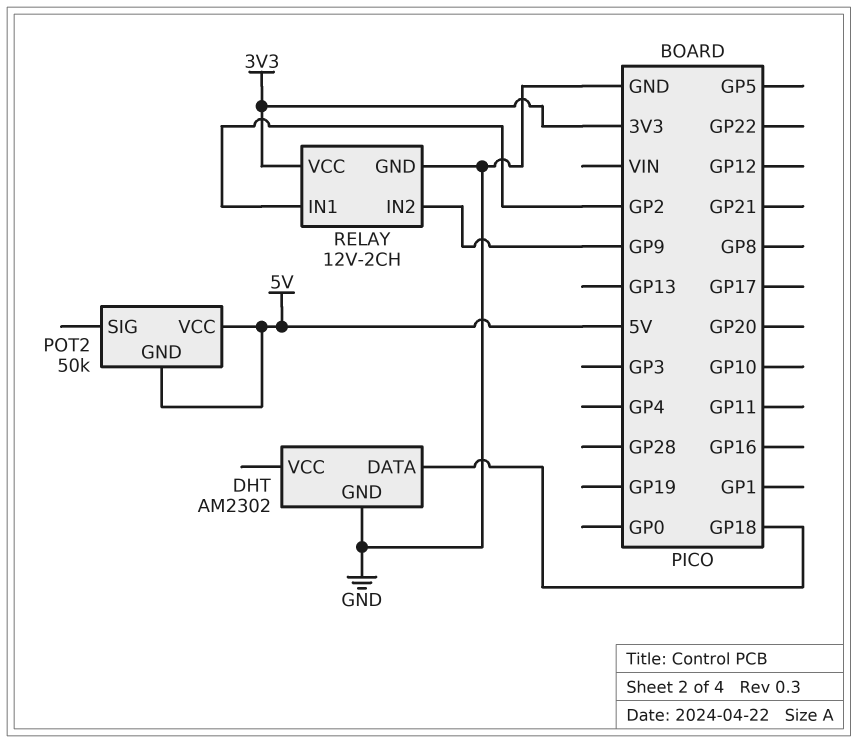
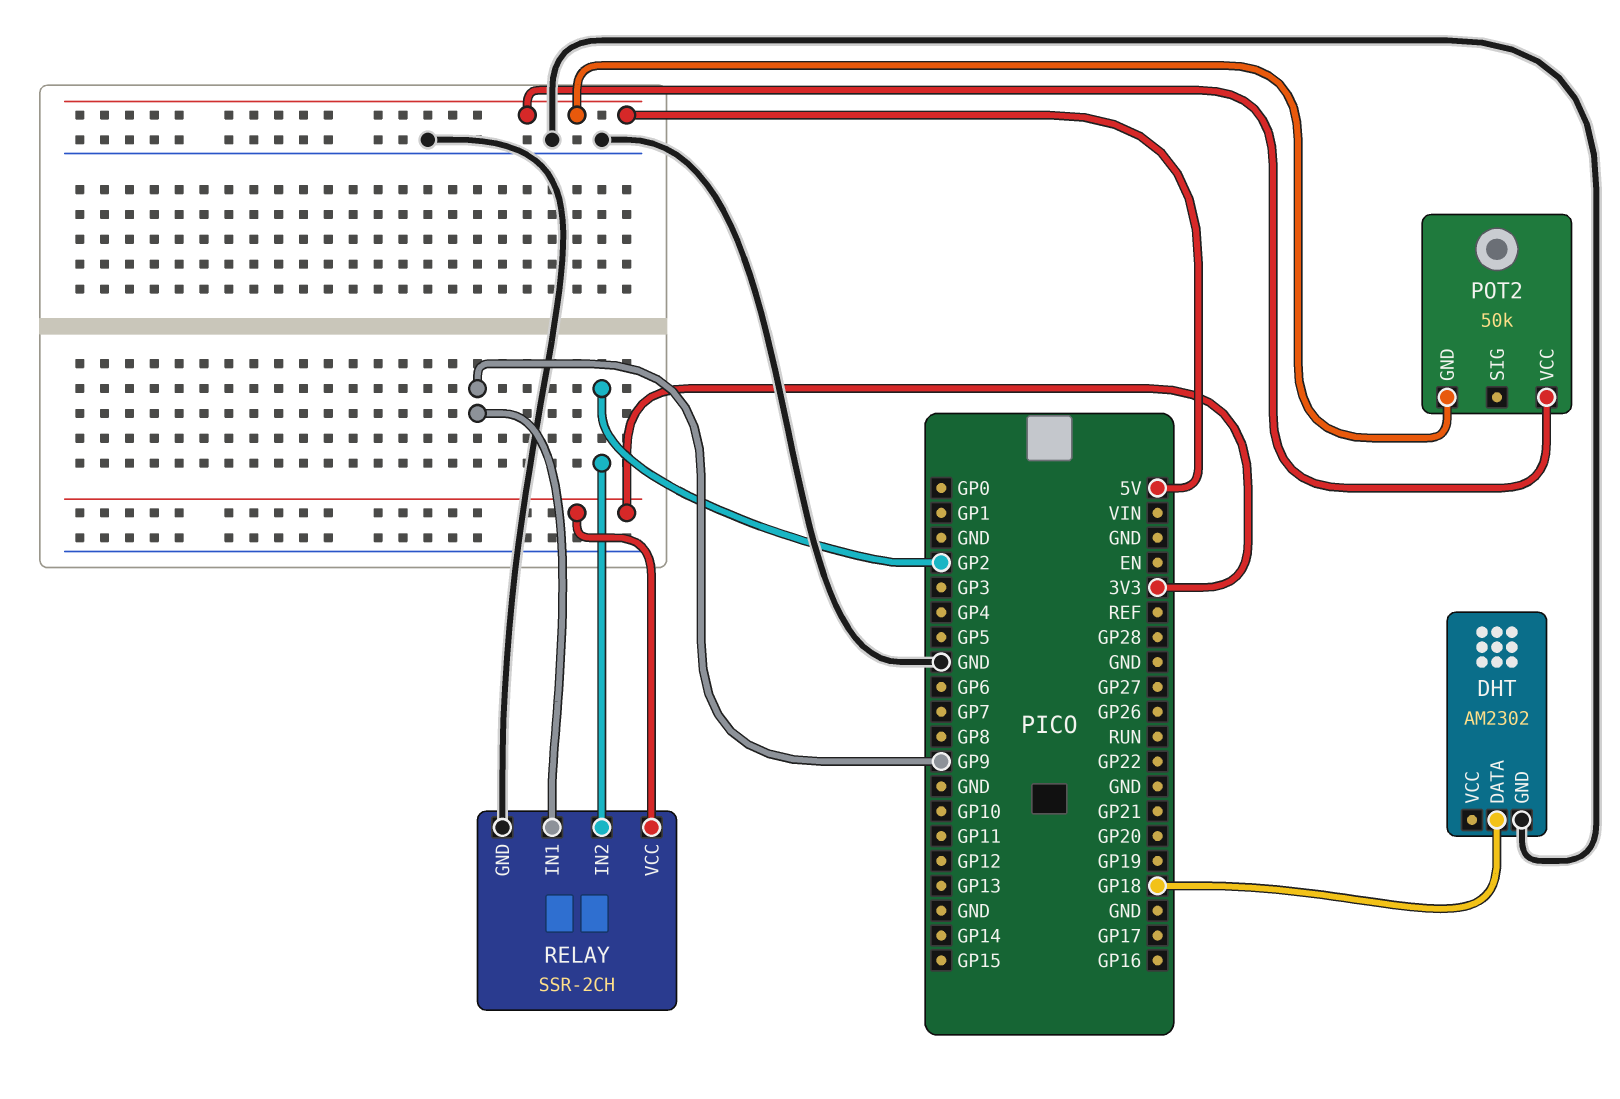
RELAY: 12V-2CH -> SSR-2CH
RELAY pin IN1: GP2 -> GP9
RELAY pin IN2: GP9 -> GP2

